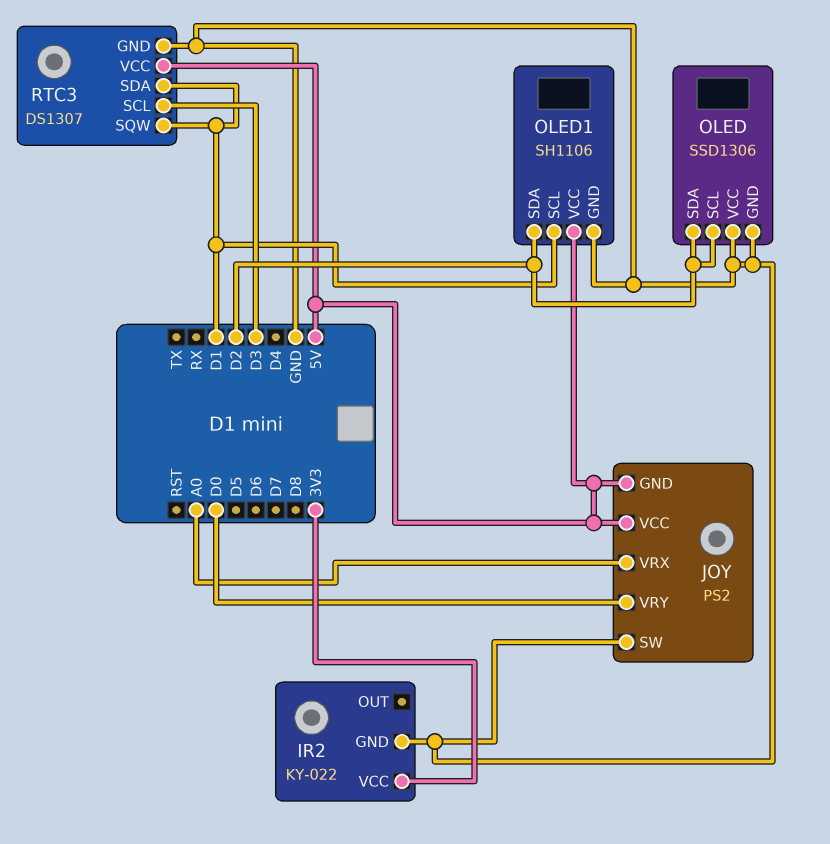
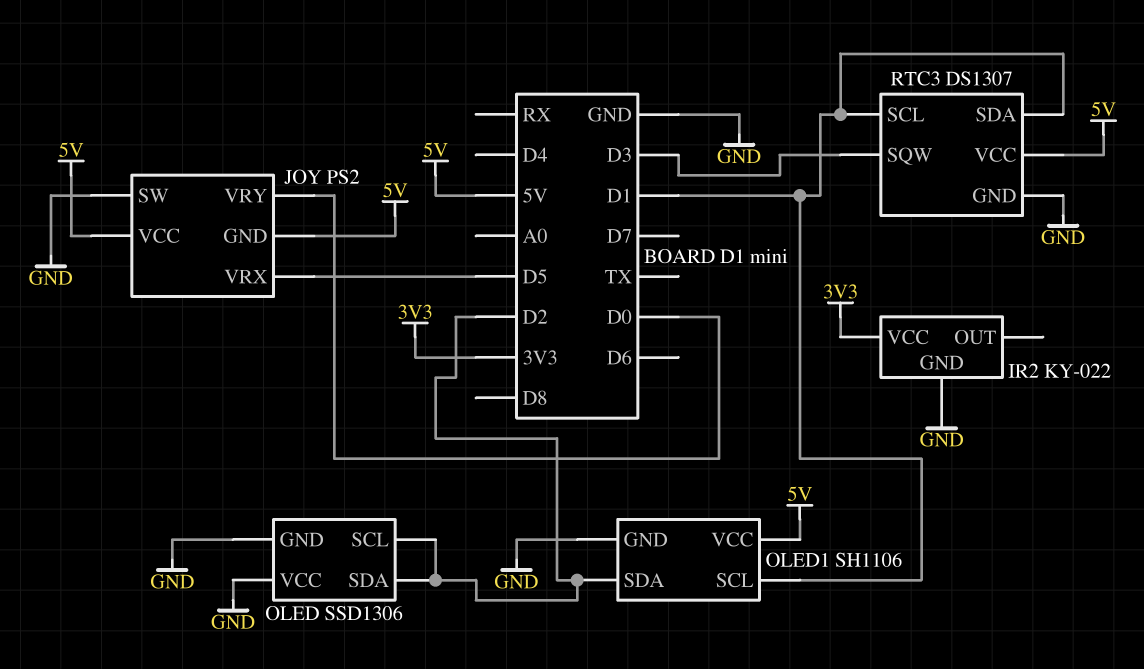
JOY pin VRX: A0 -> D5
RTC3 pin SCL: D3 -> D1
RTC3 pin SQW: D1 -> D3

